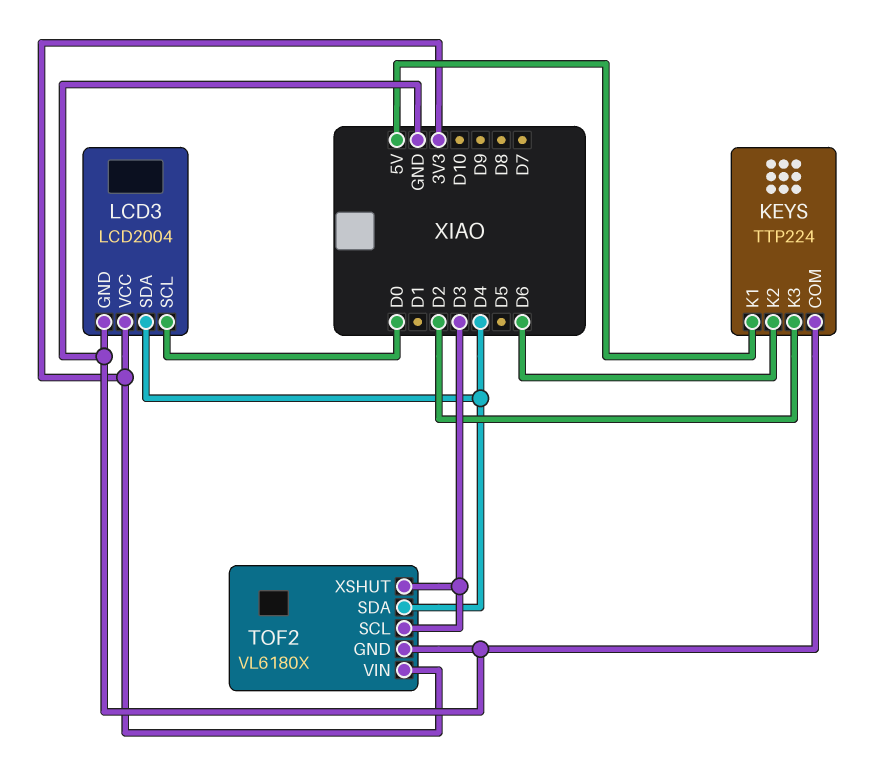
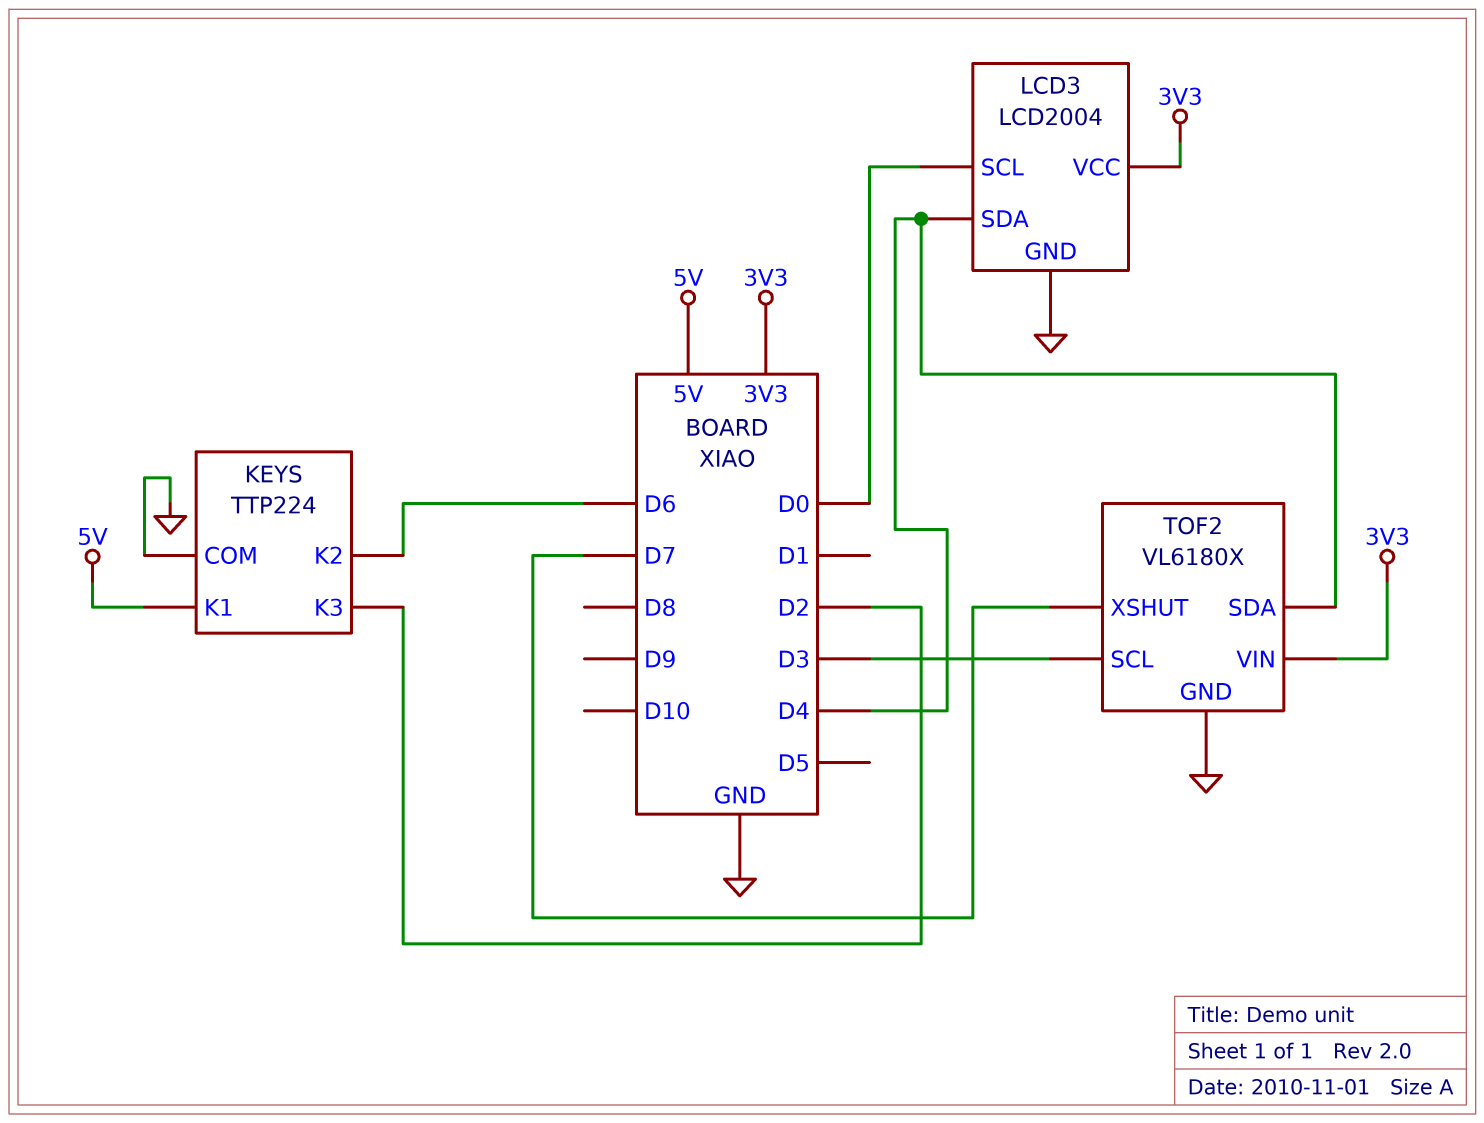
TOF2 pin XSHUT: D3 -> D7

